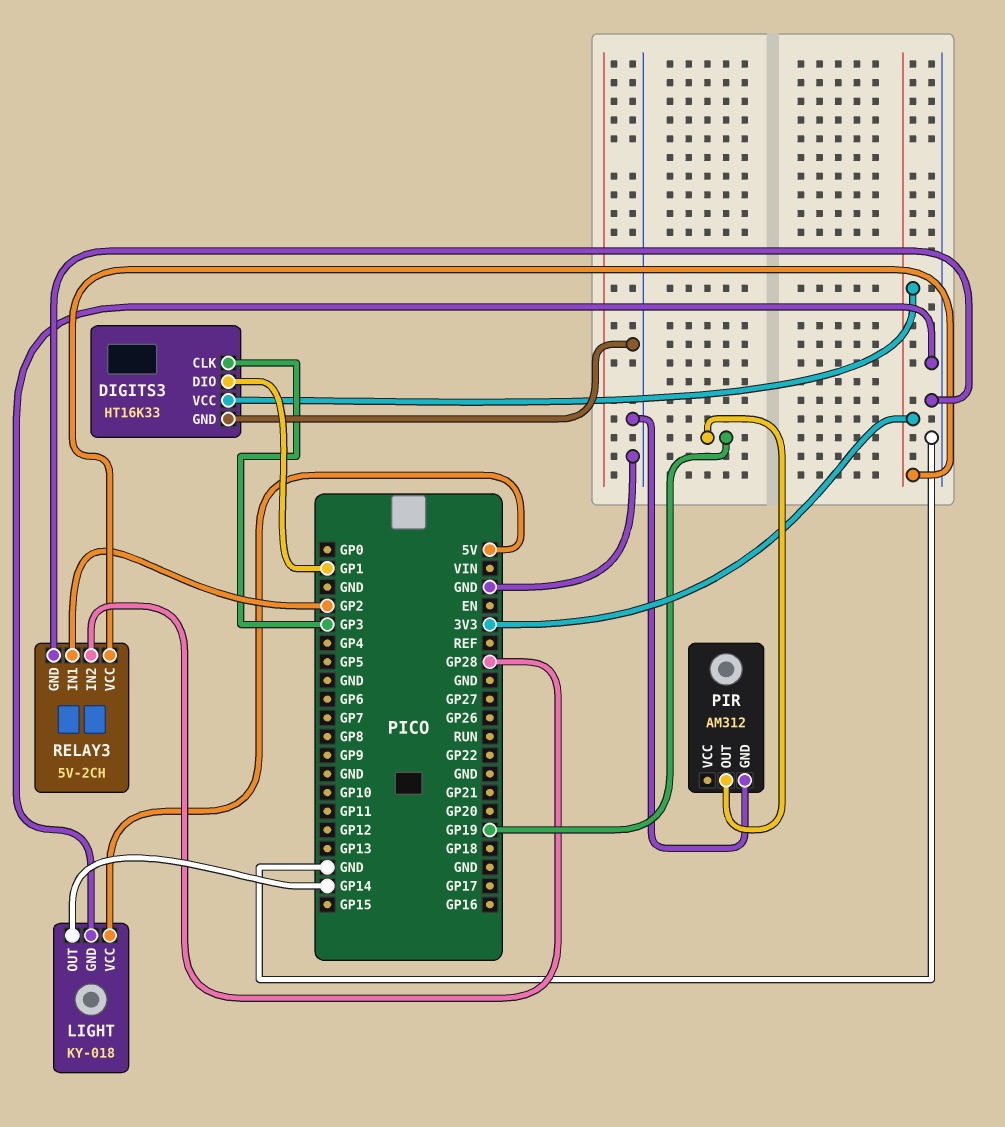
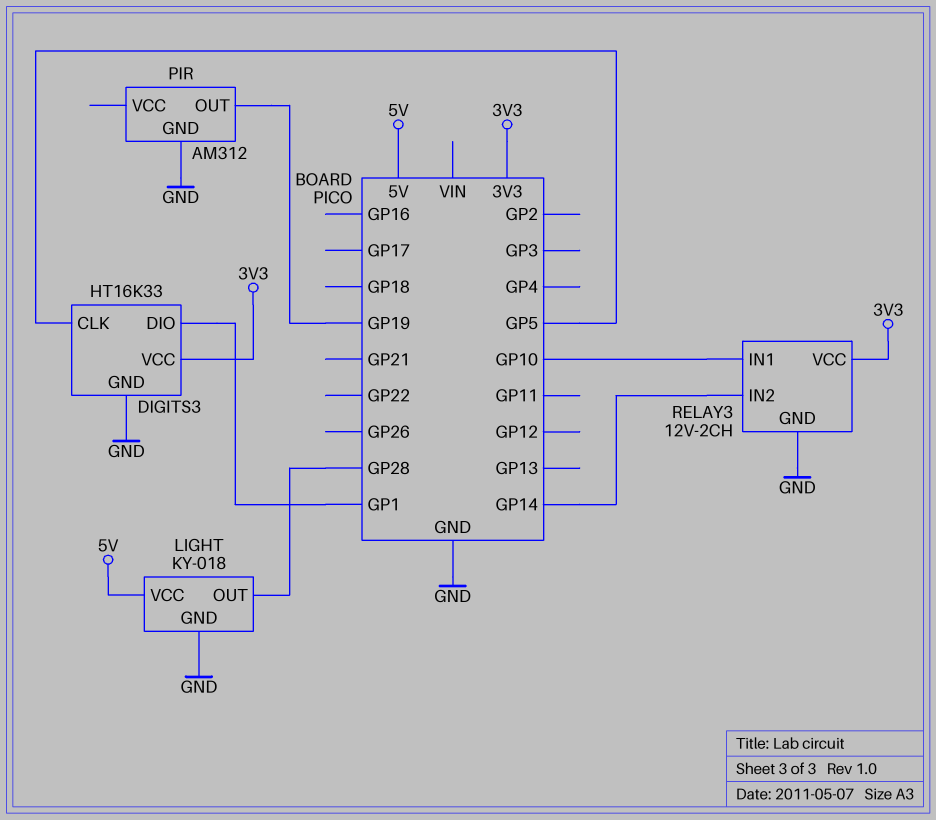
DIGITS3 pin CLK: GP3 -> GP5
LIGHT pin OUT: GP14 -> GP28
RELAY3: 5V-2CH -> 12V-2CH
RELAY3 pin IN1: GP2 -> GP10
RELAY3 pin IN2: GP28 -> GP14

